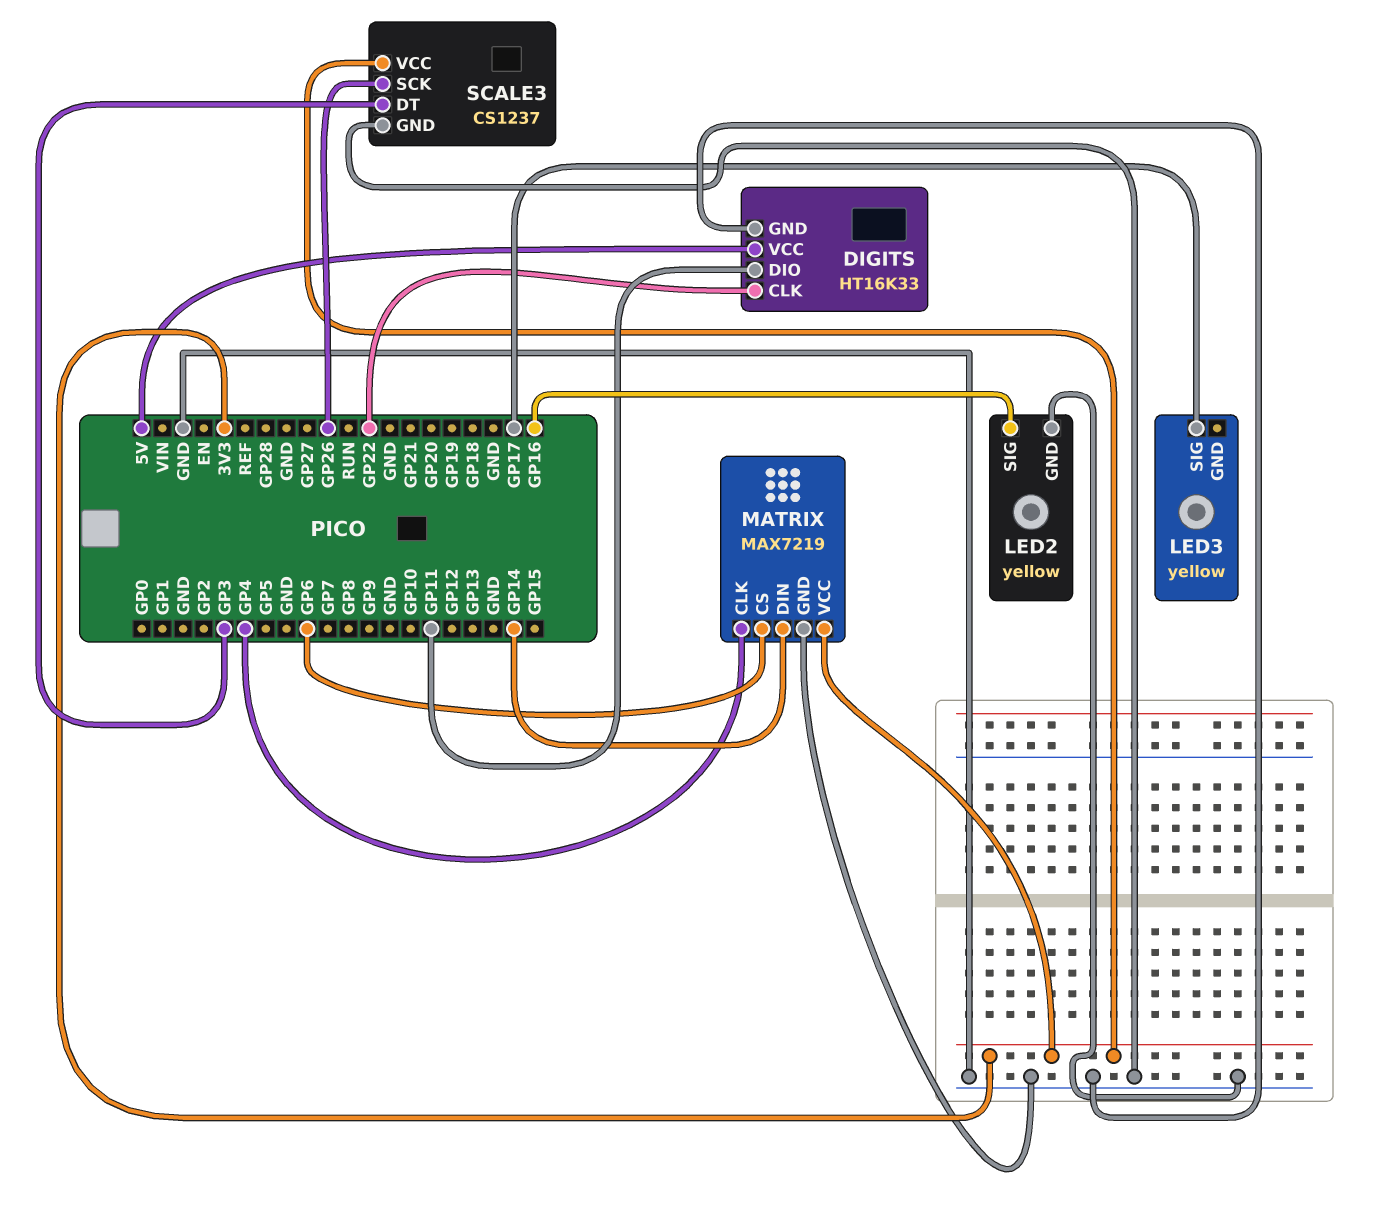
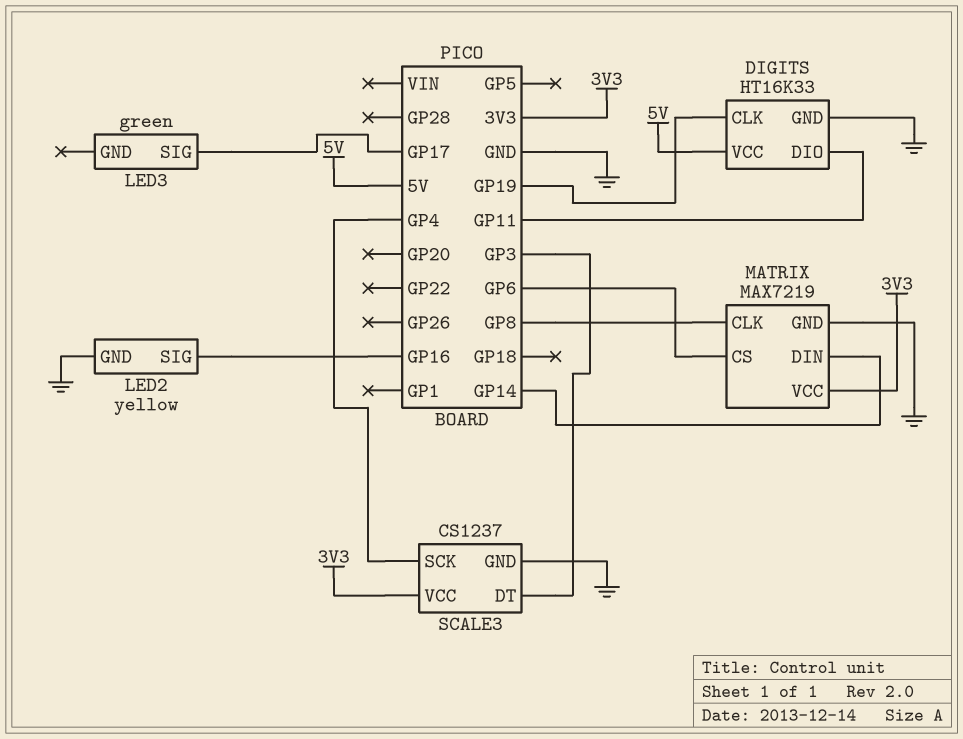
DIGITS pin CLK: GP22 -> GP19
LED3: yellow -> green
MATRIX pin CLK: GP4 -> GP8
SCALE3 pin SCK: GP26 -> GP4

